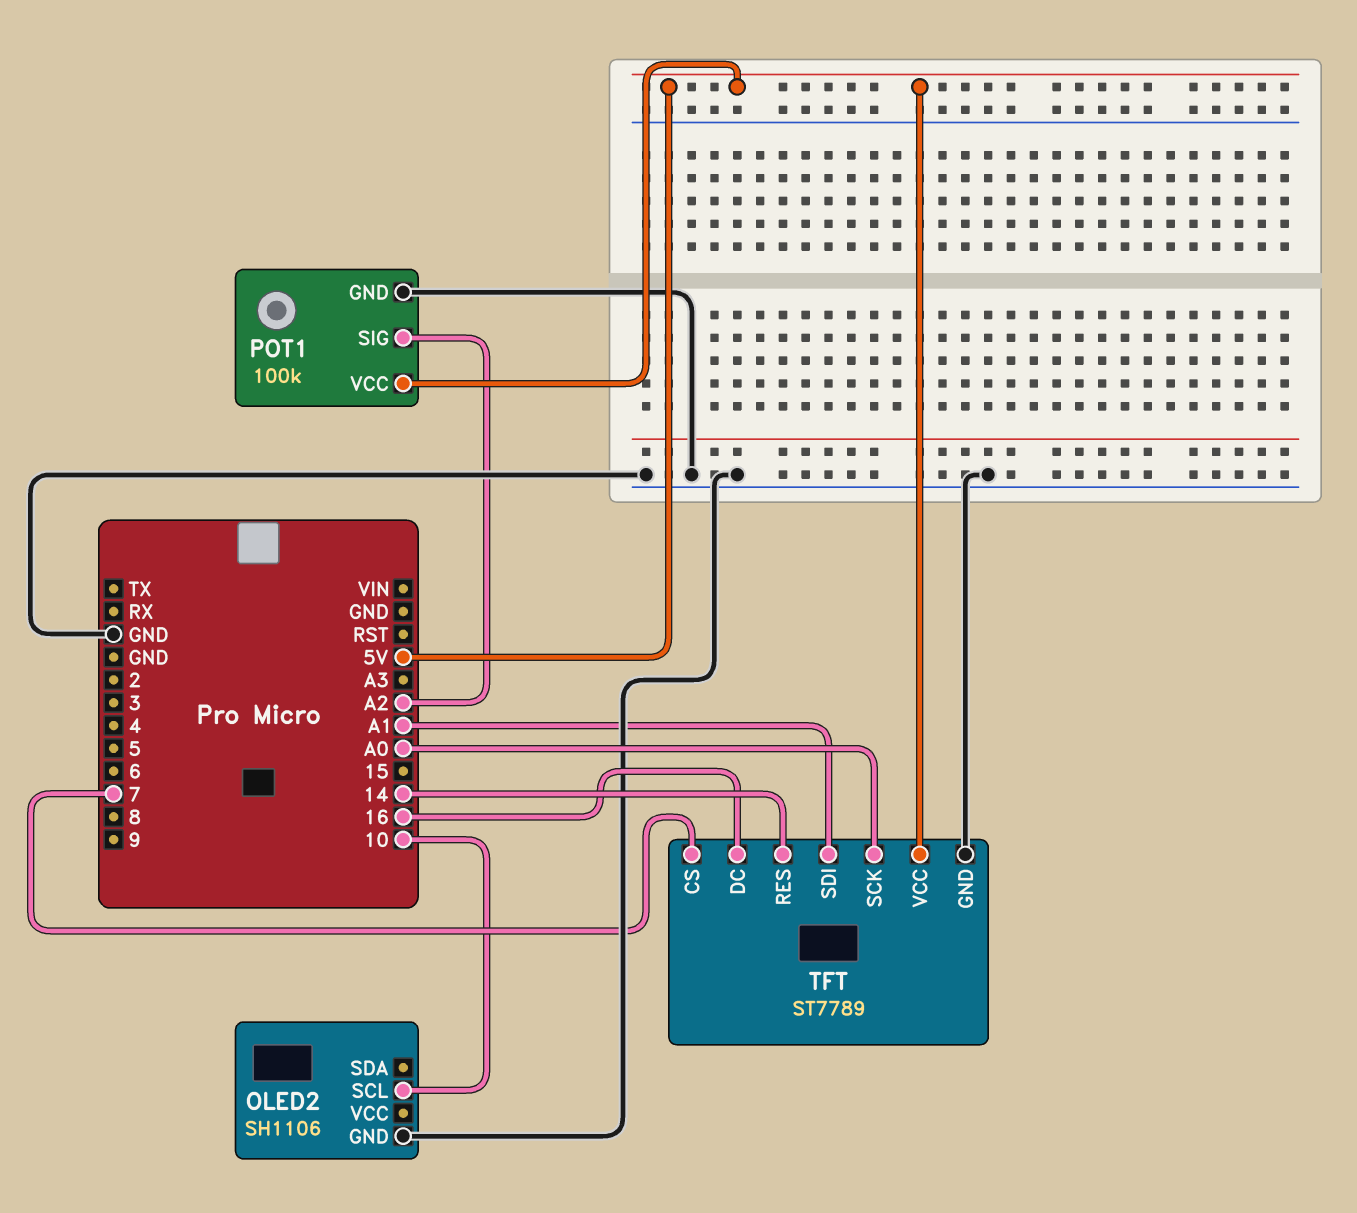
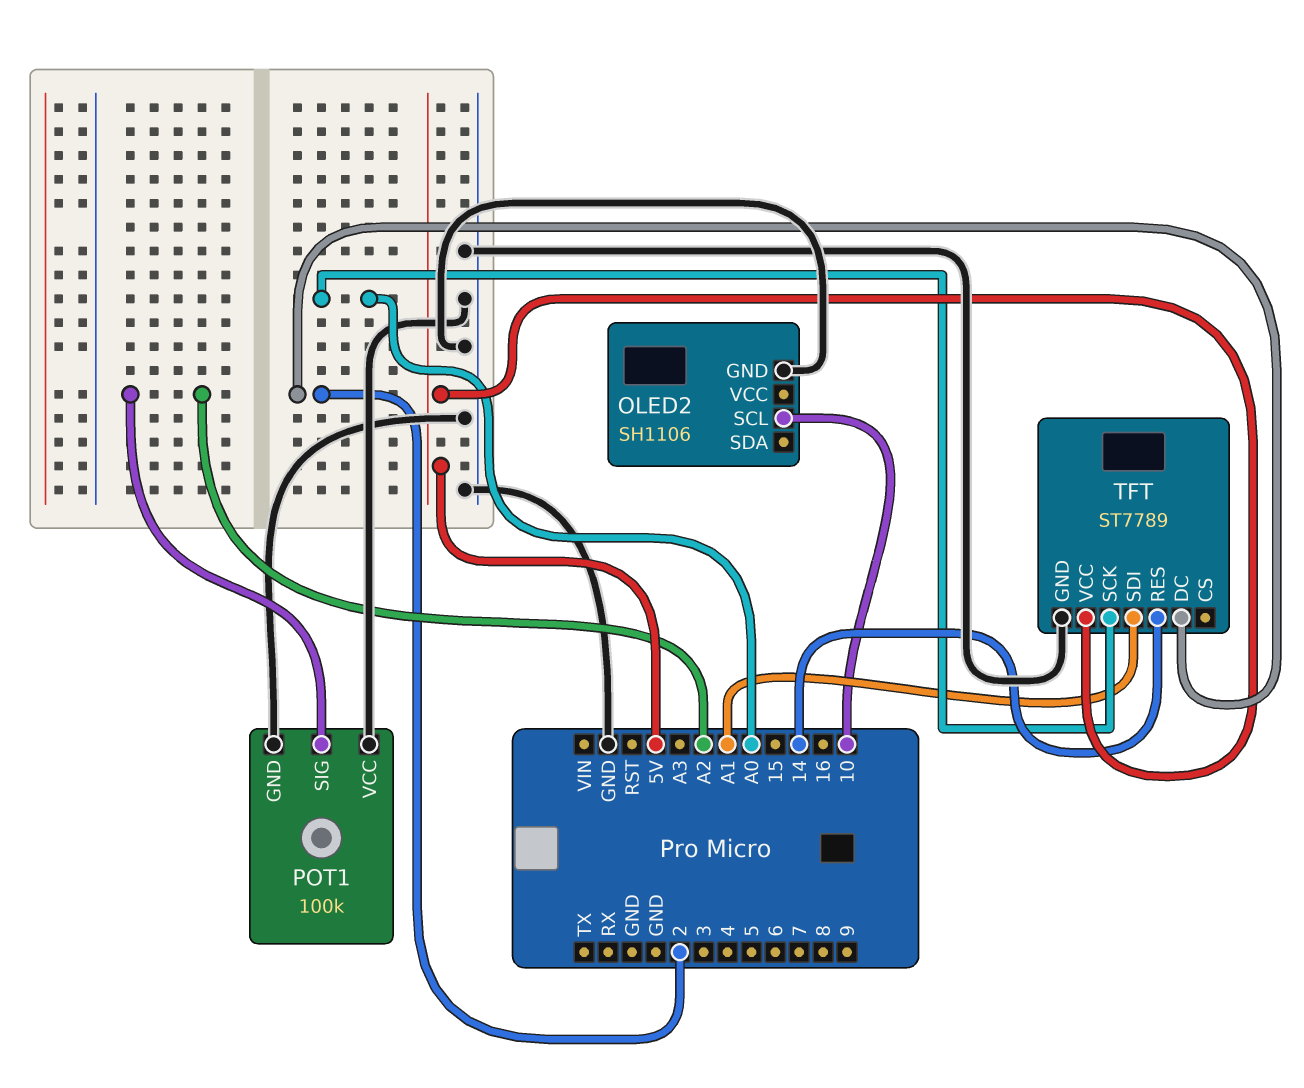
POT1 pin VCC: 5V -> GND
TFT pin CS: 7 -> none
TFT pin DC: 16 -> 2

